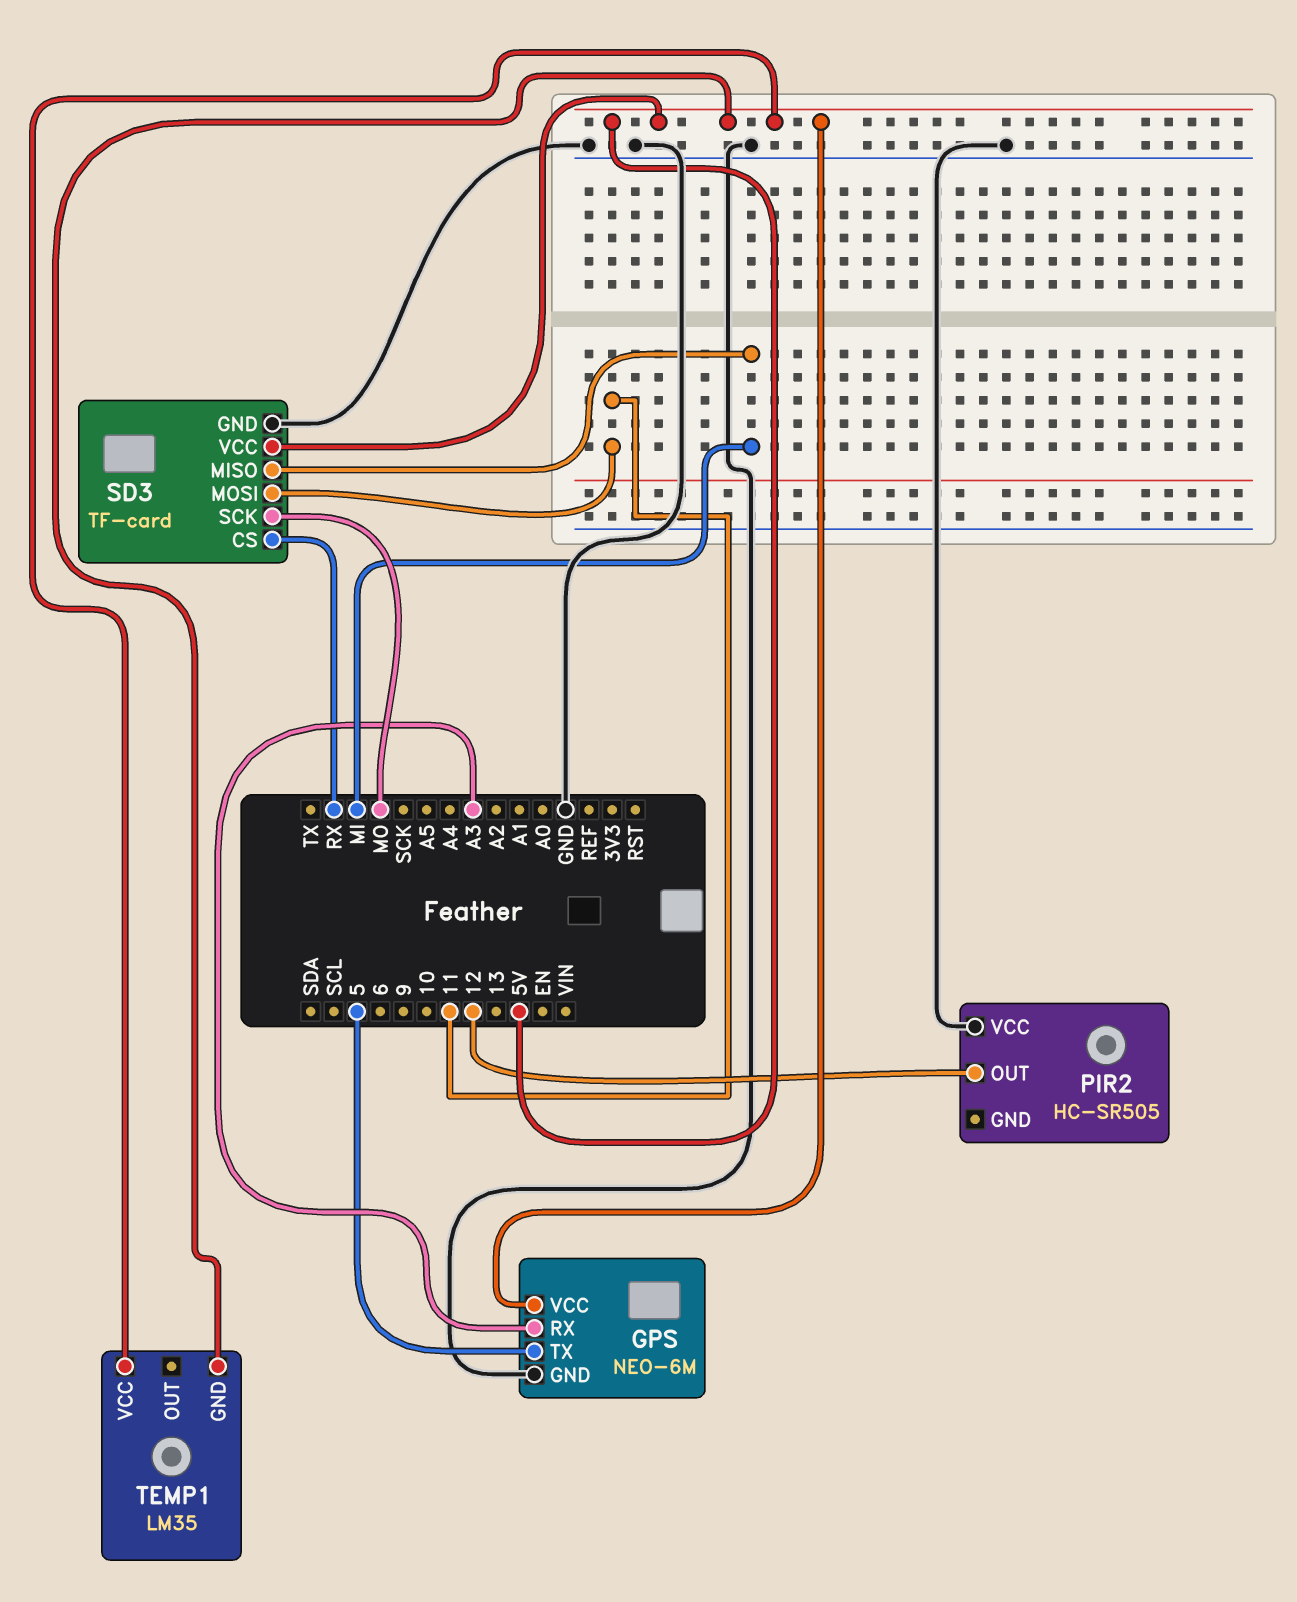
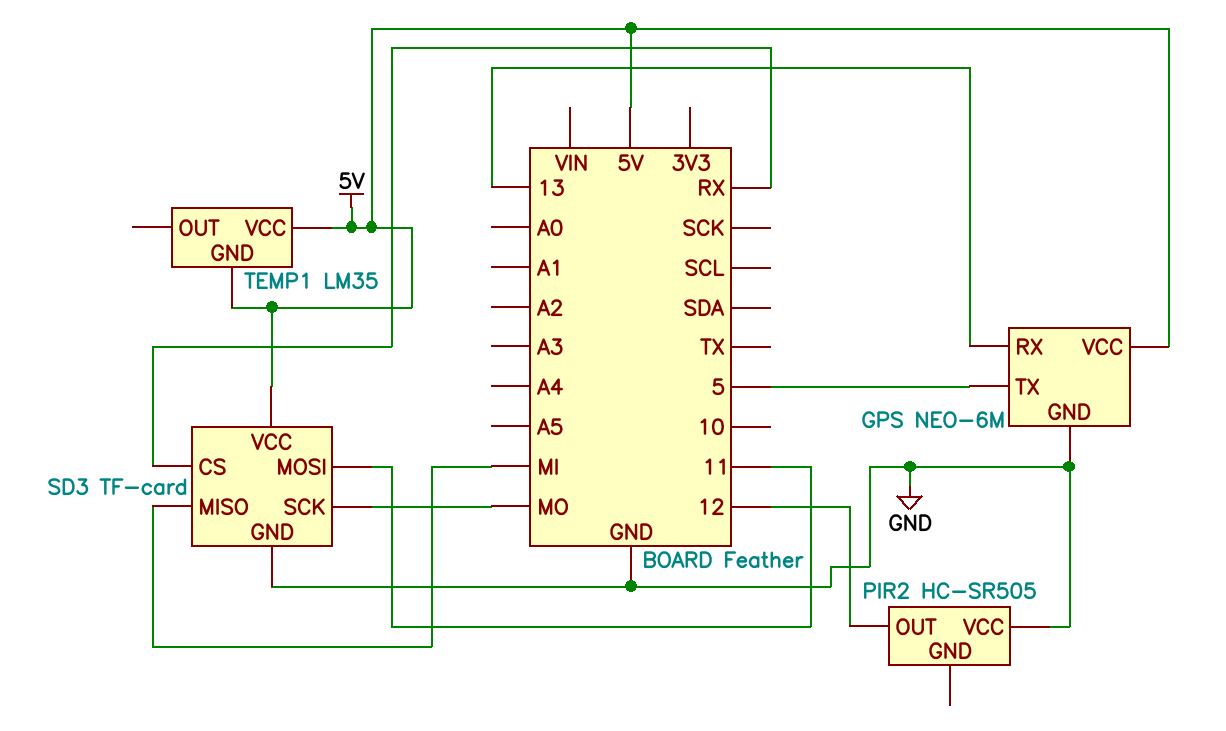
GPS pin RX: A3 -> 13

